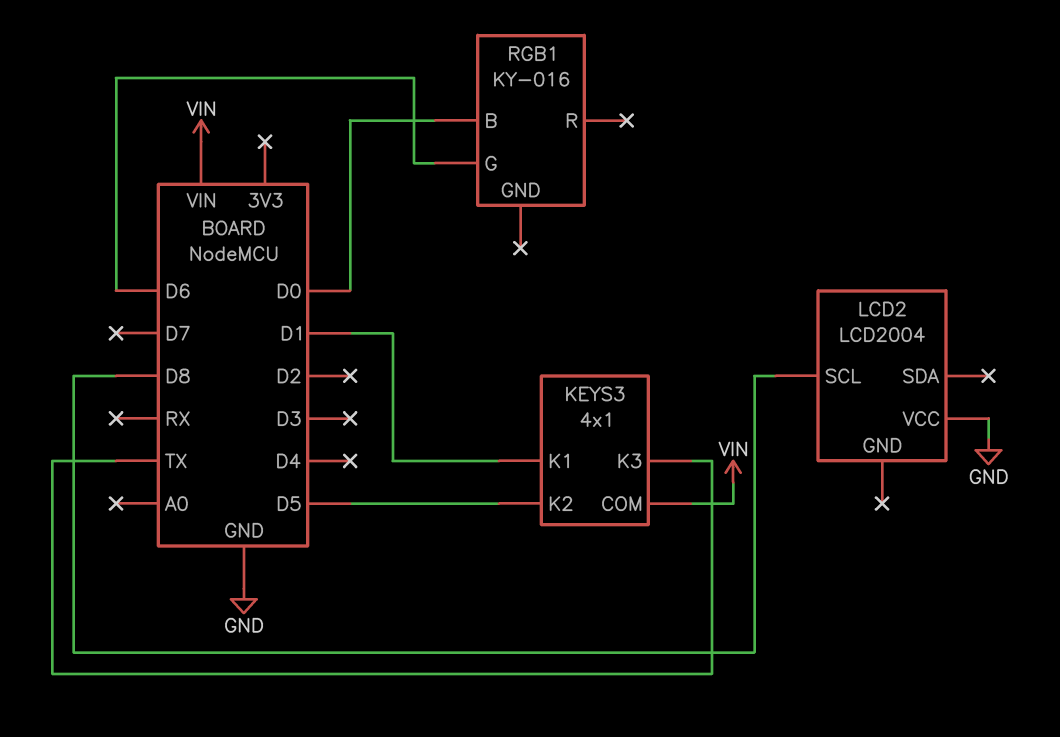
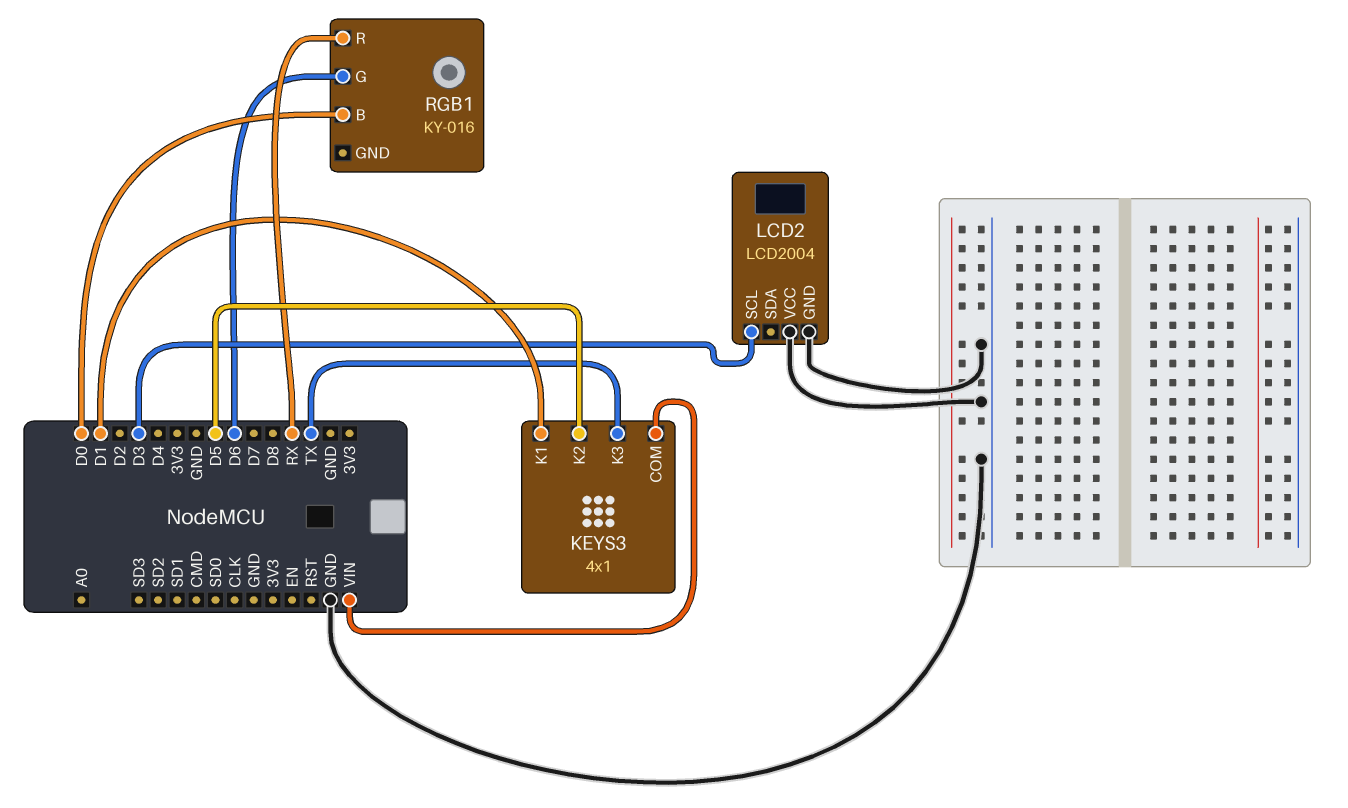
LCD2 pin GND: none -> GND
LCD2 pin SCL: D8 -> D3
RGB1 pin R: none -> RX

